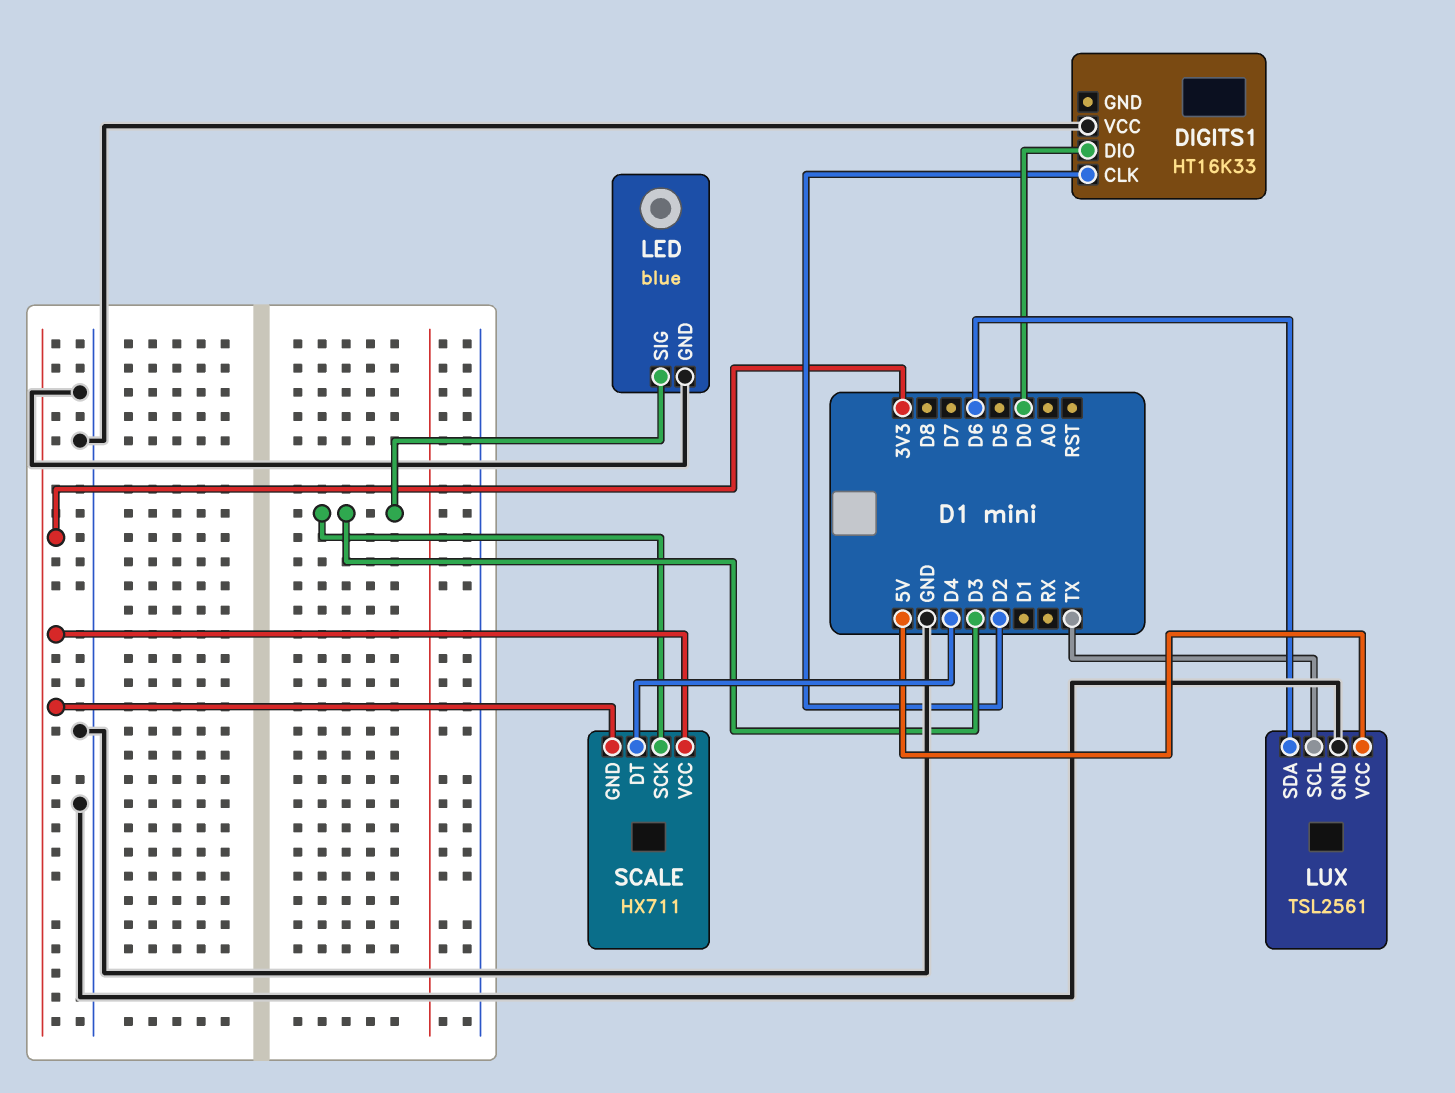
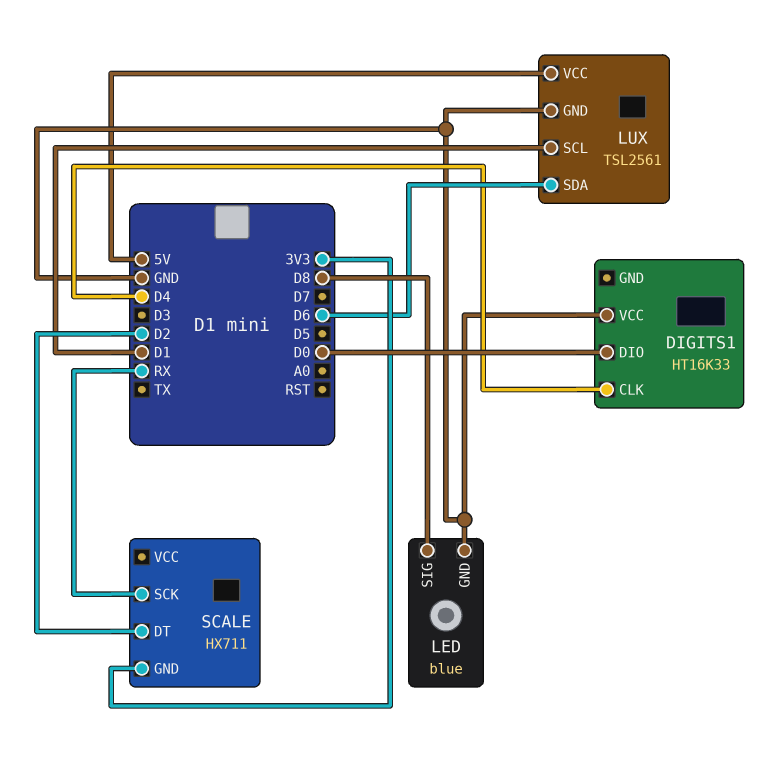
DIGITS1 pin CLK: D2 -> D4
LED pin SIG: D3 -> D8
LUX pin SCL: TX -> D1
SCALE pin DT: D4 -> D2
SCALE pin SCK: D3 -> RX
SCALE pin VCC: 3V3 -> none

